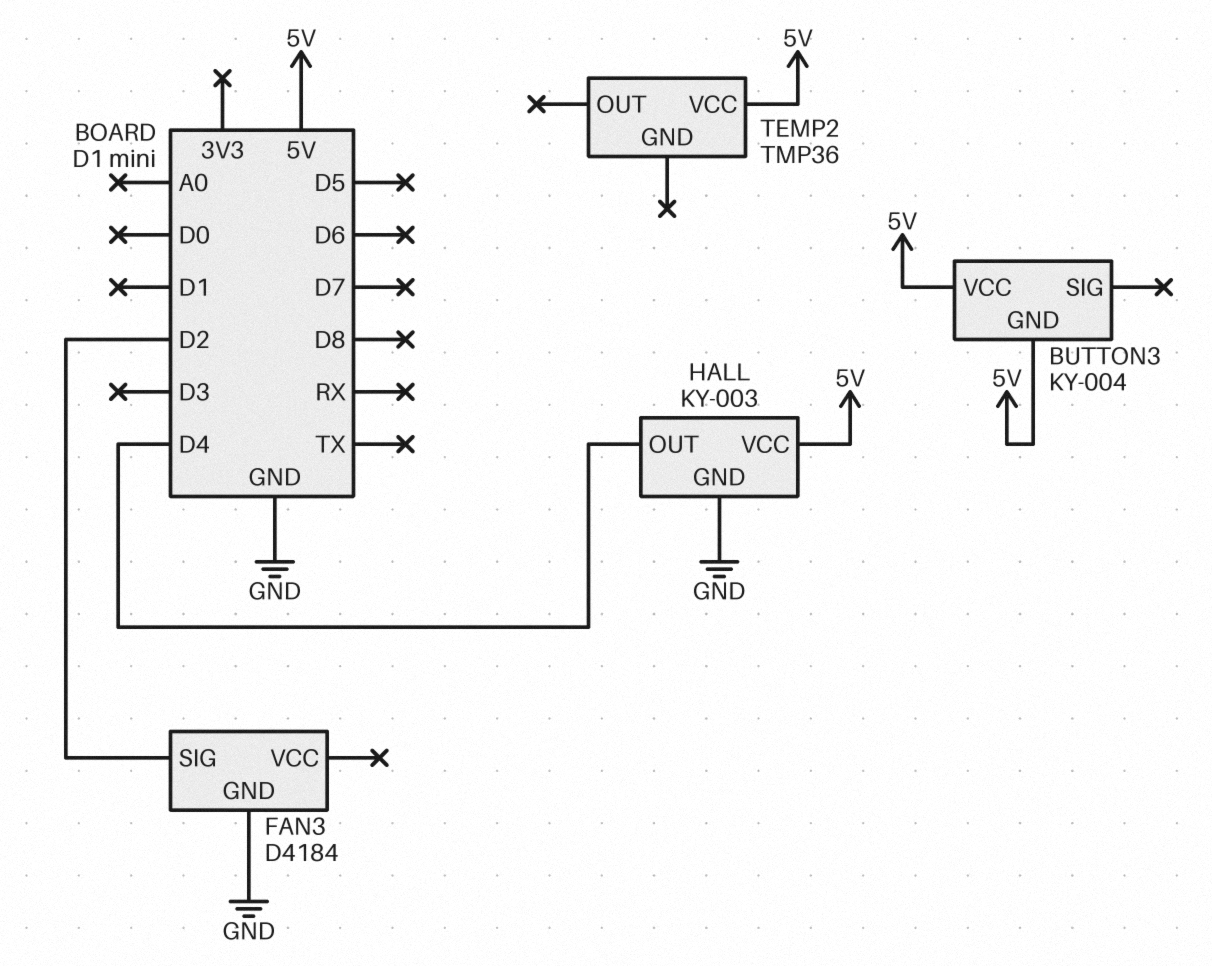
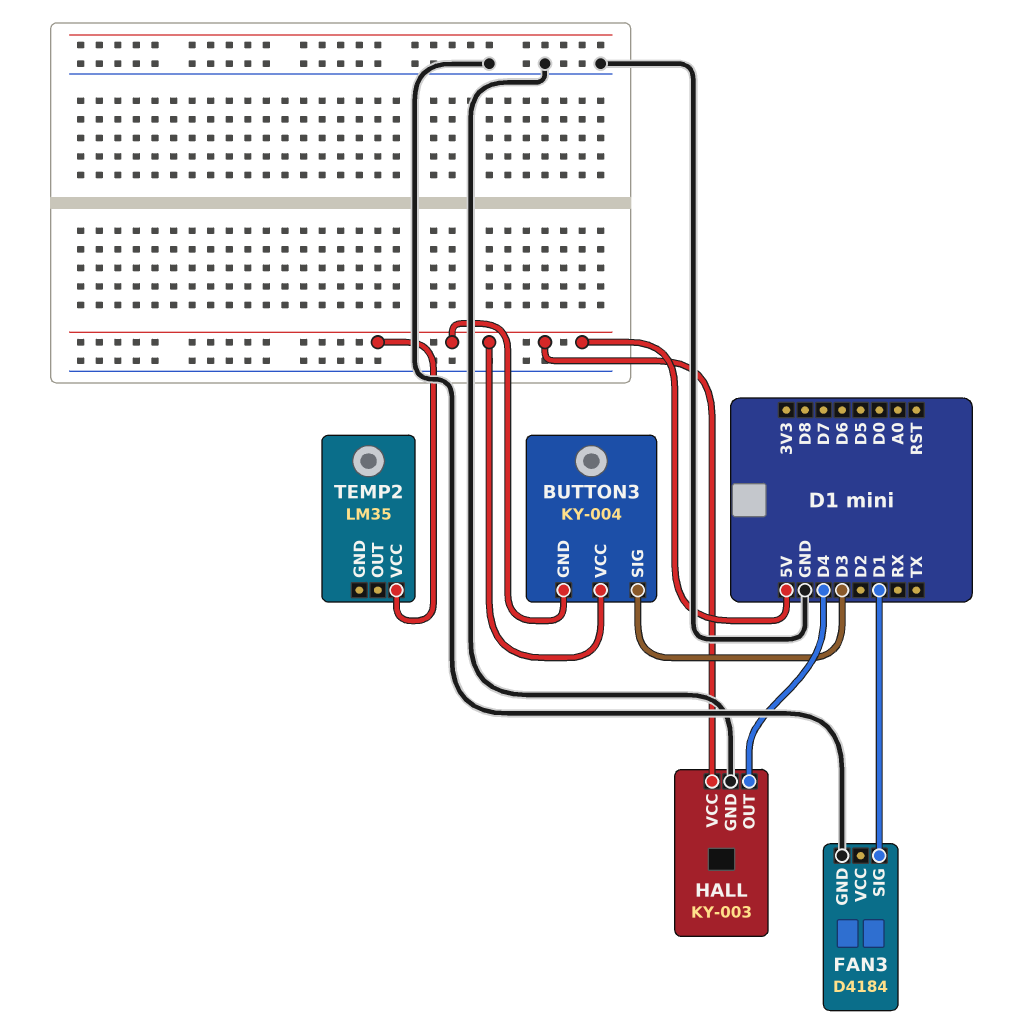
BUTTON3 pin SIG: none -> D3
FAN3 pin SIG: D2 -> D1
TEMP2: TMP36 -> LM35

